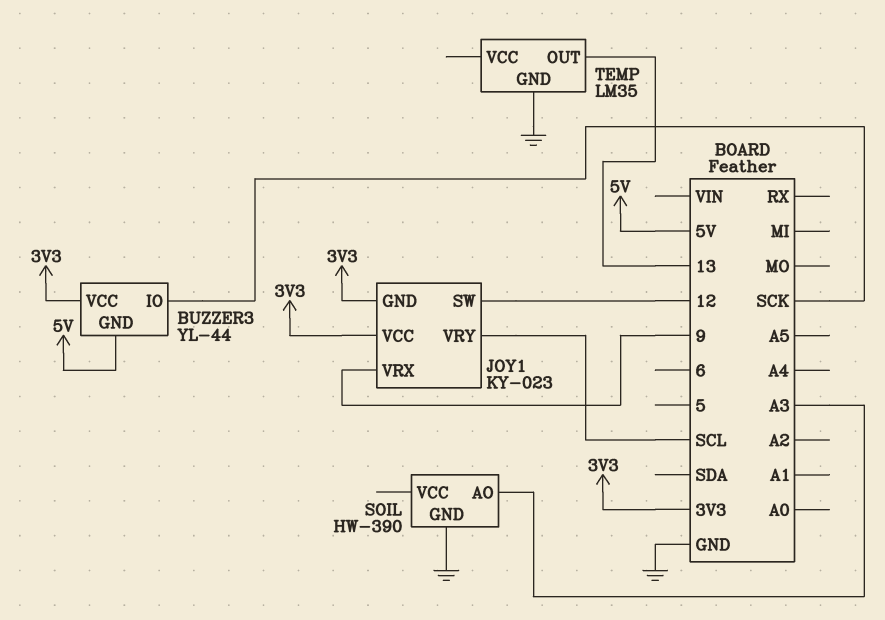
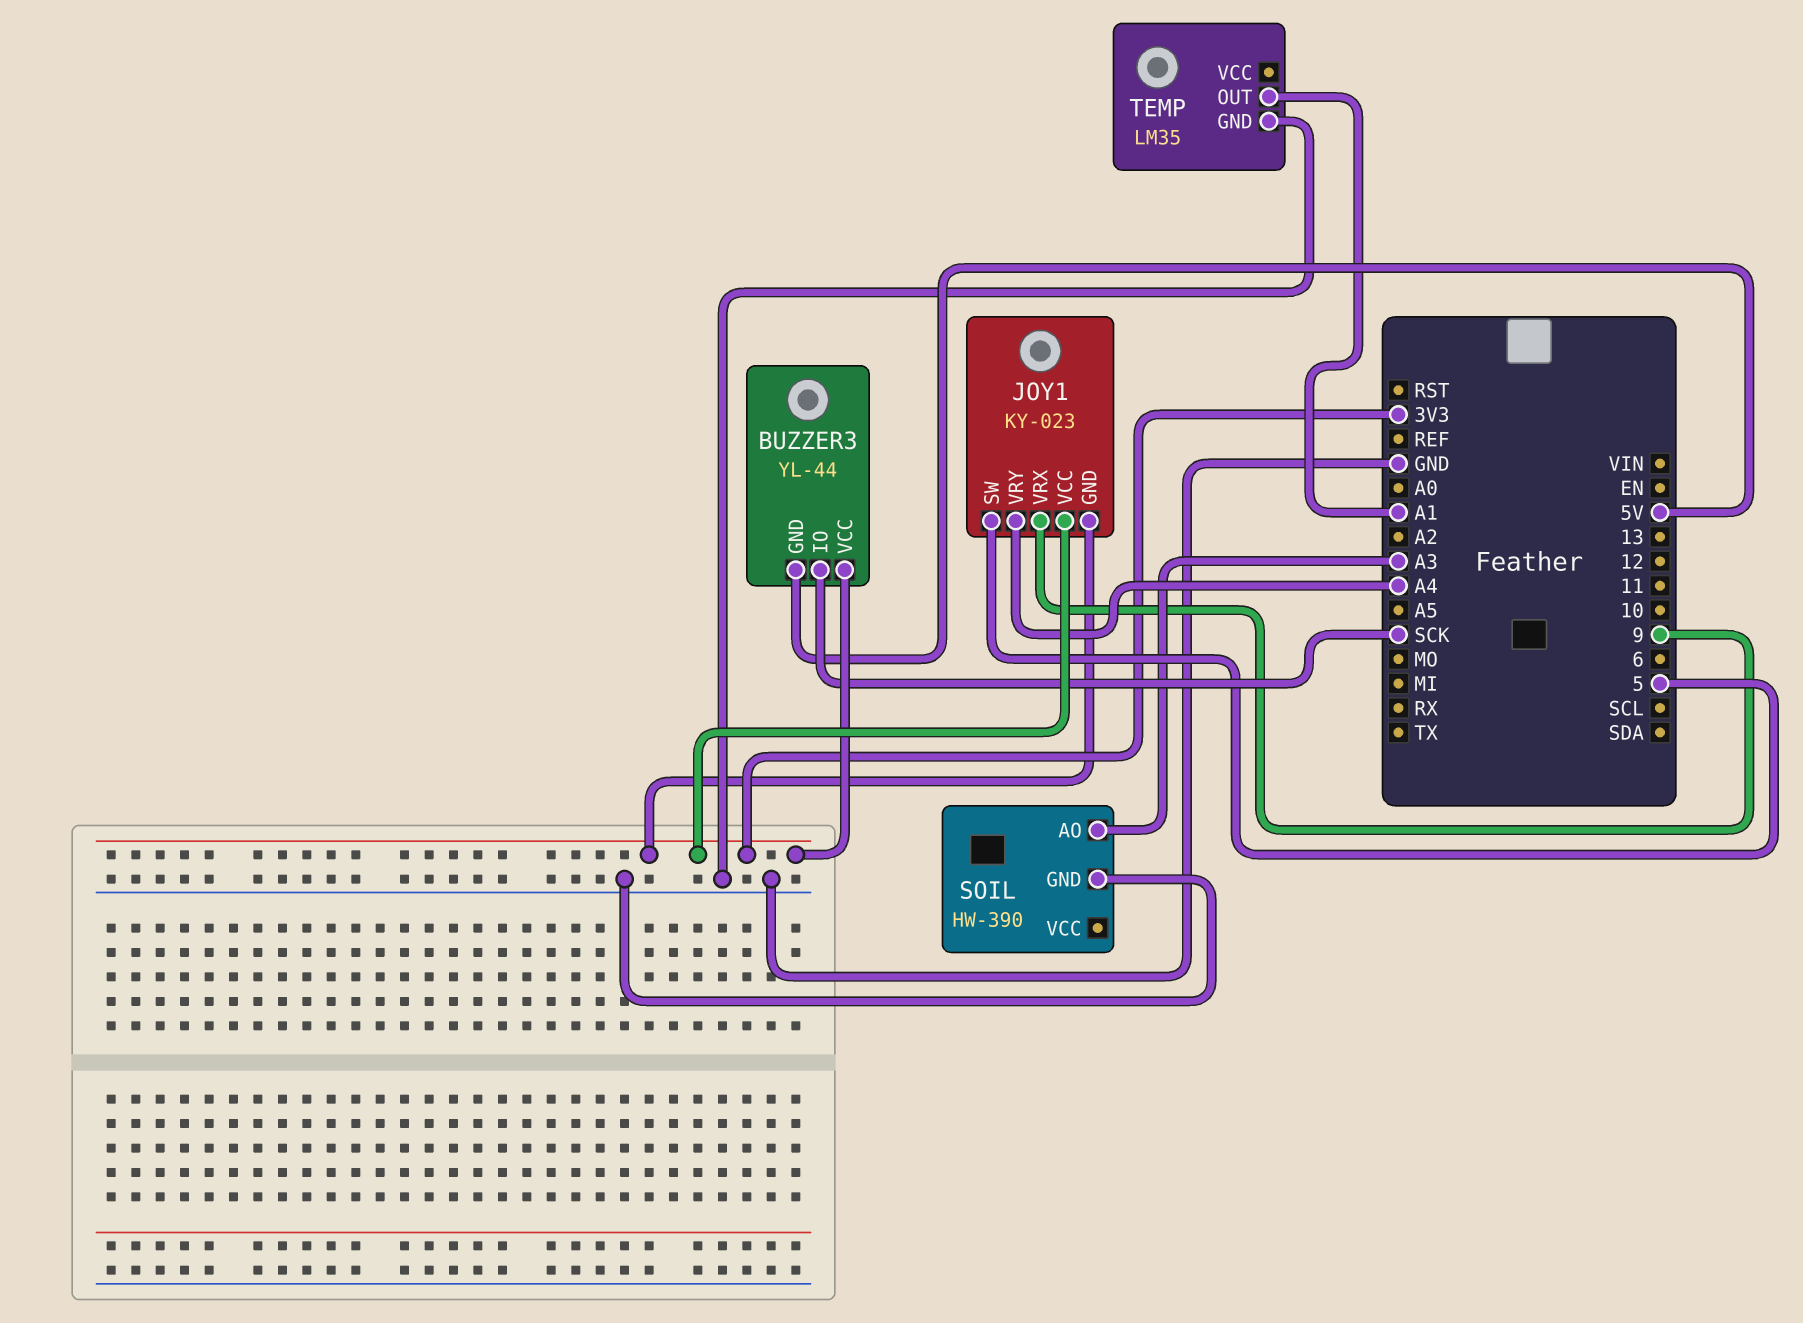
JOY1 pin SW: 12 -> 5
JOY1 pin VRY: SCL -> A4
TEMP pin OUT: 13 -> A1

